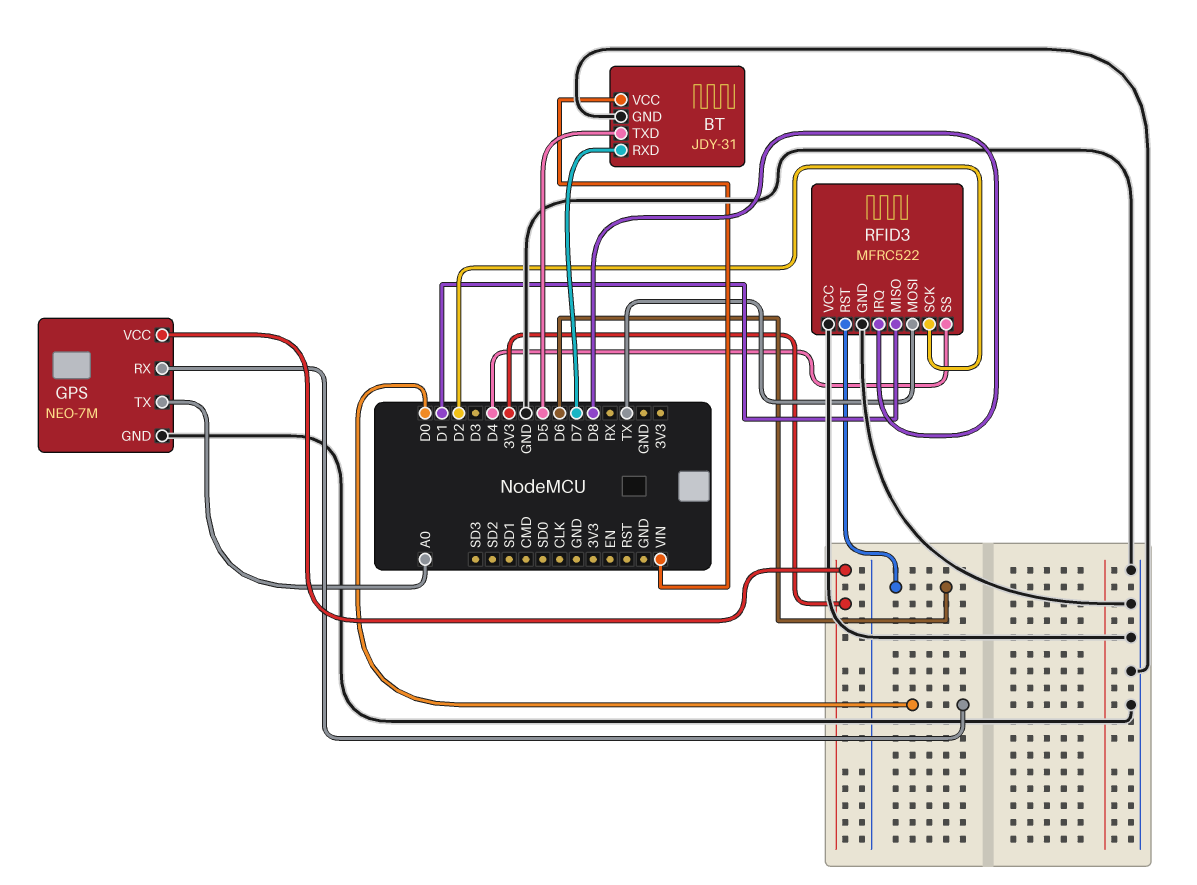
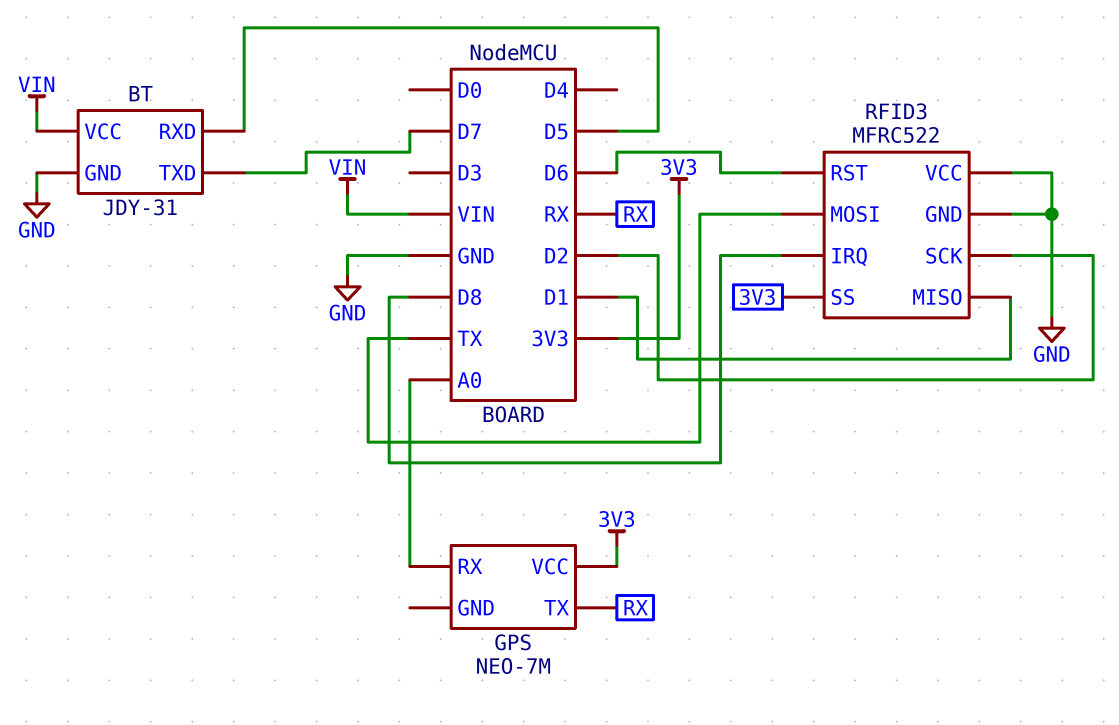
BT pin RXD: D7 -> D5
BT pin TXD: D5 -> D7
GPS pin GND: GND -> none
GPS pin RX: D0 -> A0
GPS pin TX: A0 -> RX
RFID3 pin SS: D4 -> 3V3

